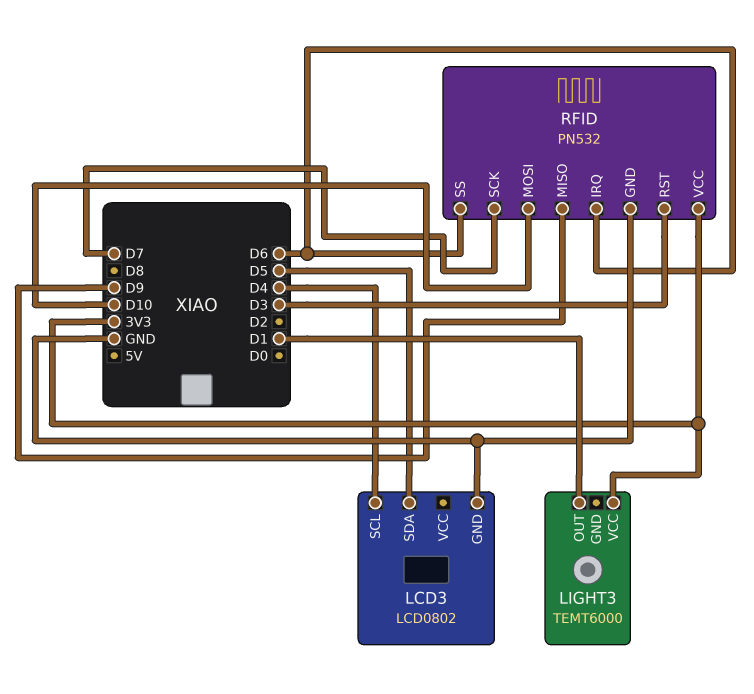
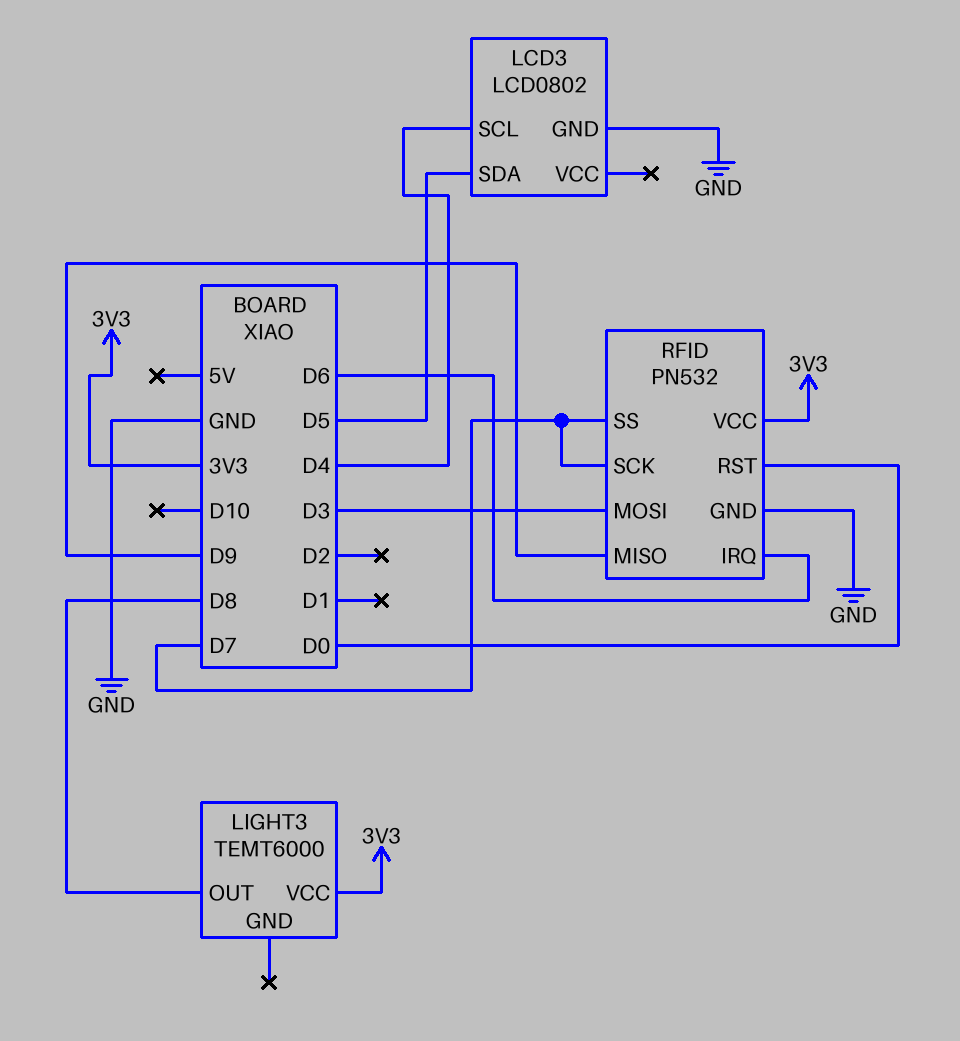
LIGHT3 pin OUT: D1 -> D8
RFID pin MOSI: D10 -> D3
RFID pin RST: D3 -> D0
RFID pin SS: D6 -> D7

